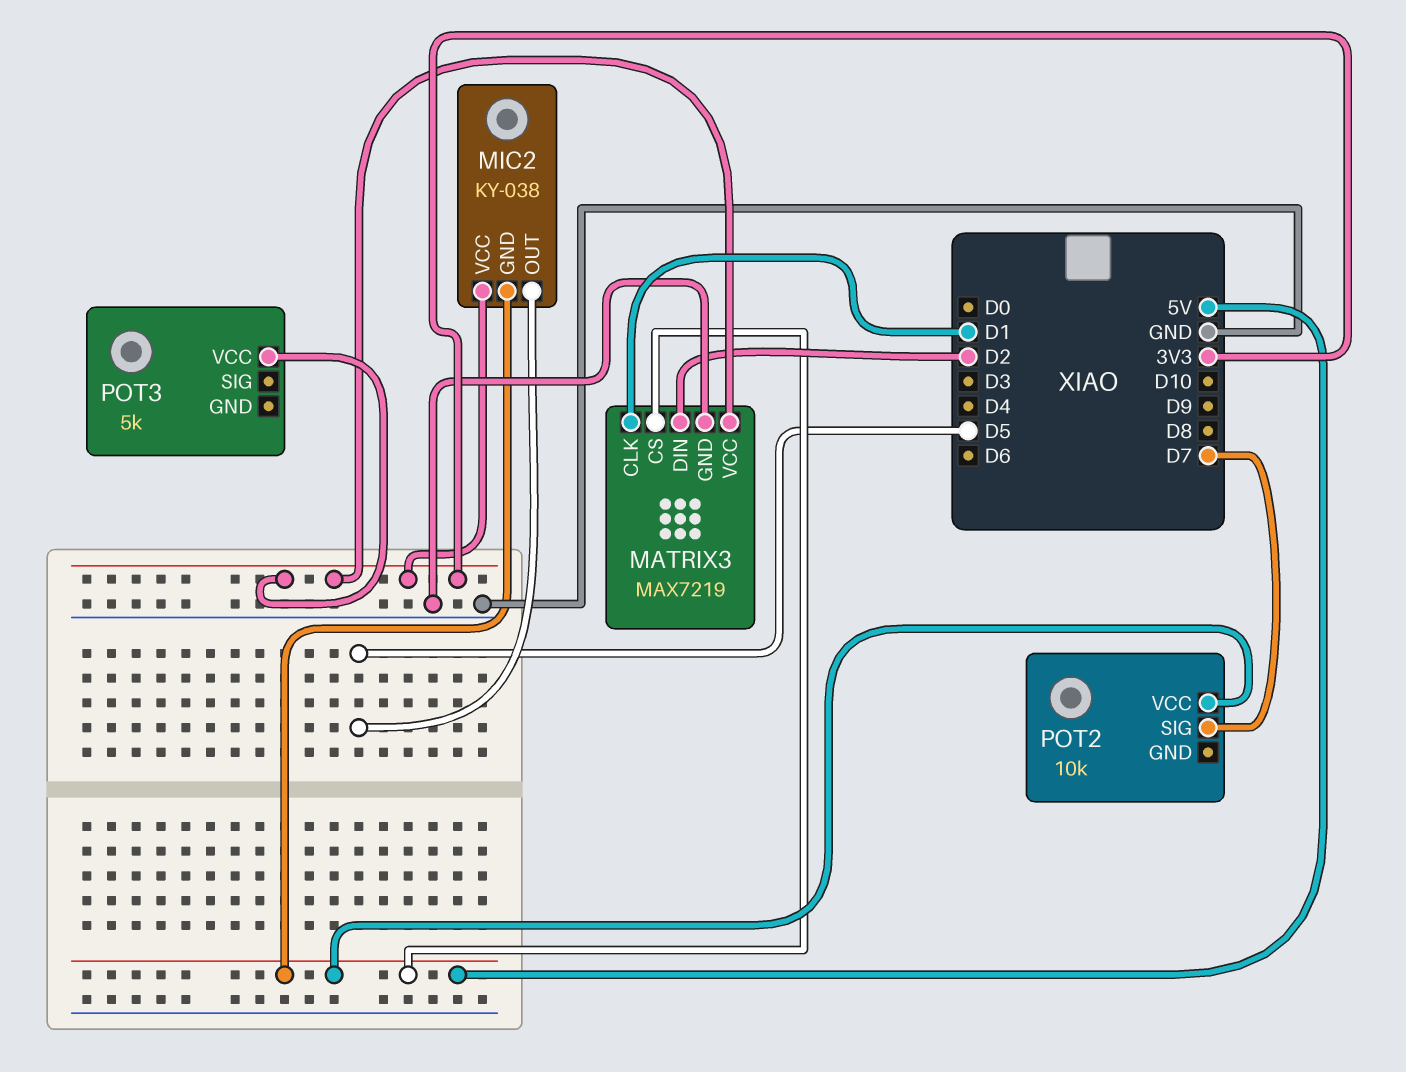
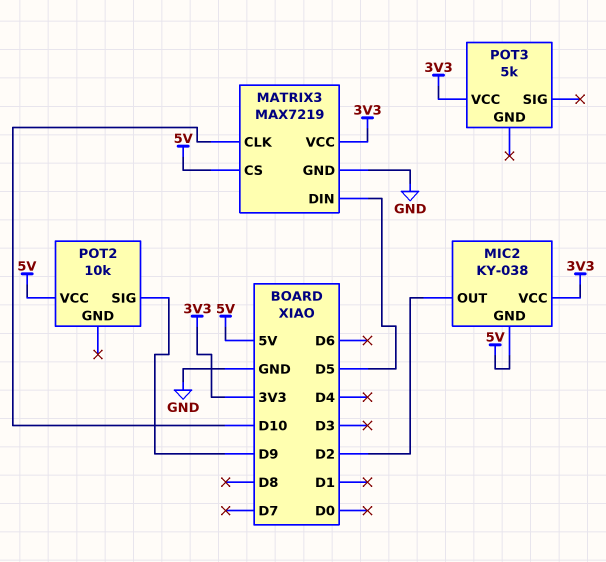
MATRIX3 pin CLK: D1 -> D10
MATRIX3 pin DIN: D2 -> D5
MIC2 pin OUT: D5 -> D2
POT2 pin SIG: D7 -> D9

